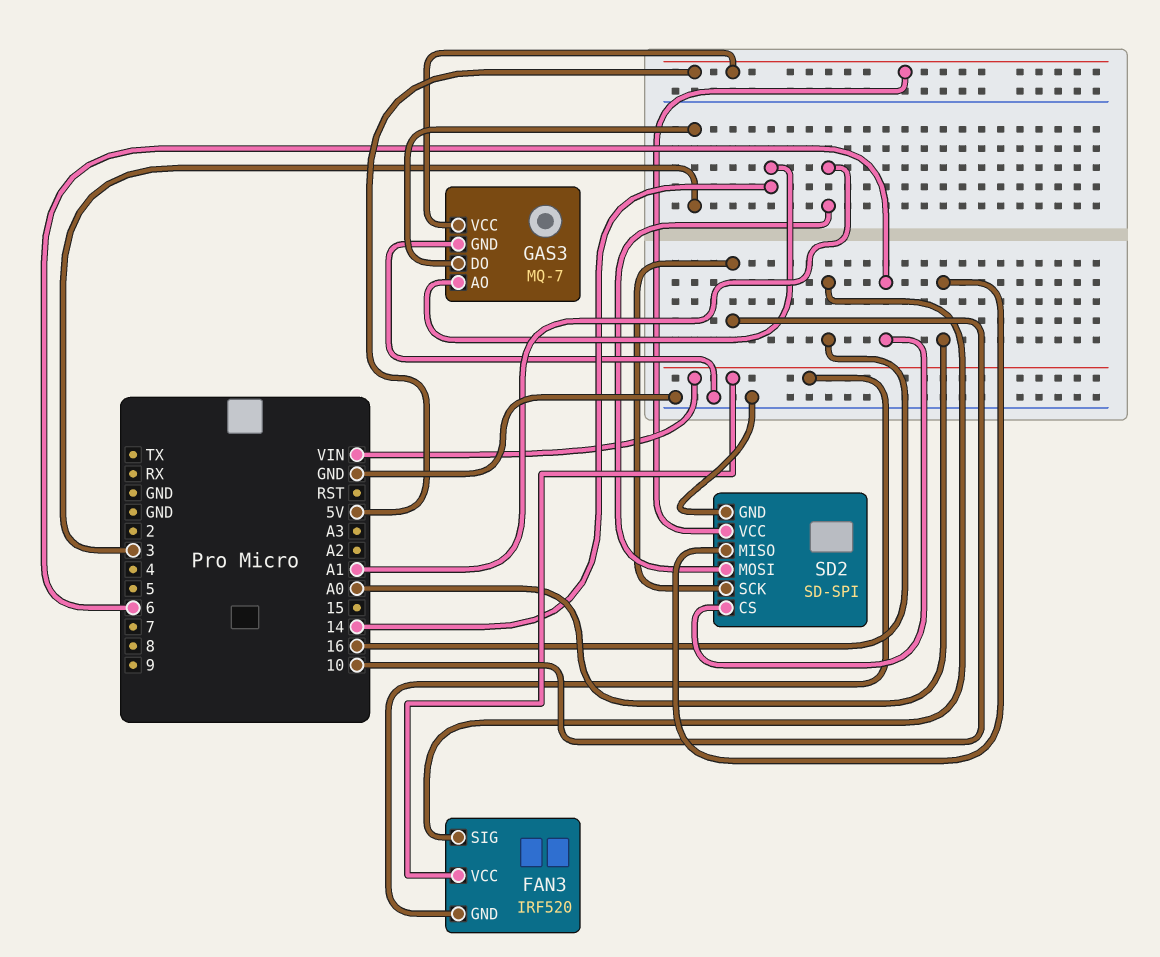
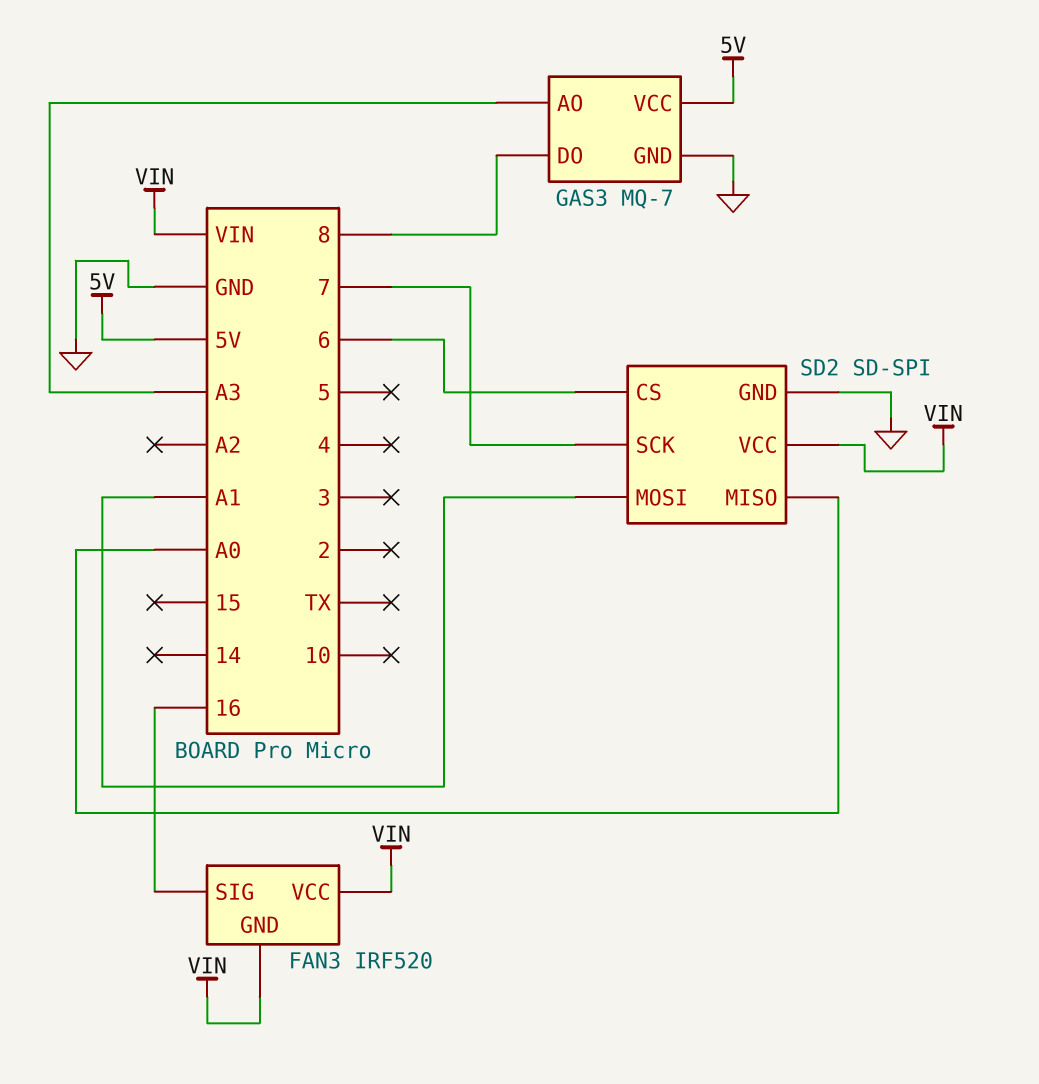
GAS3 pin AO: 14 -> A3
GAS3 pin DO: 3 -> 8
SD2 pin SCK: 10 -> 7
SD2 pin VCC: 5V -> VIN

